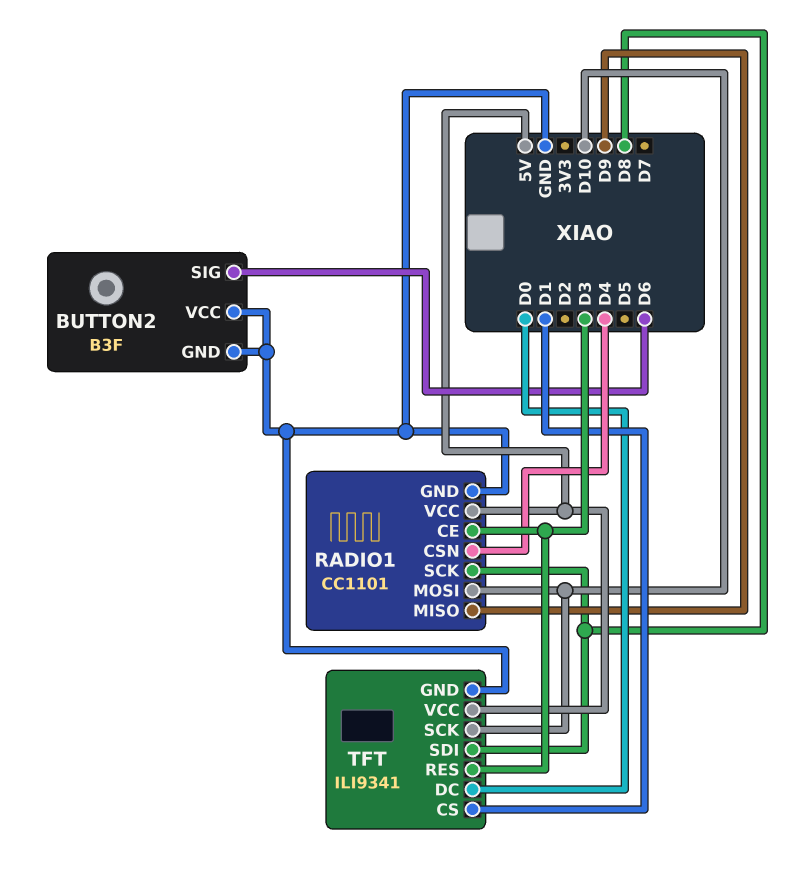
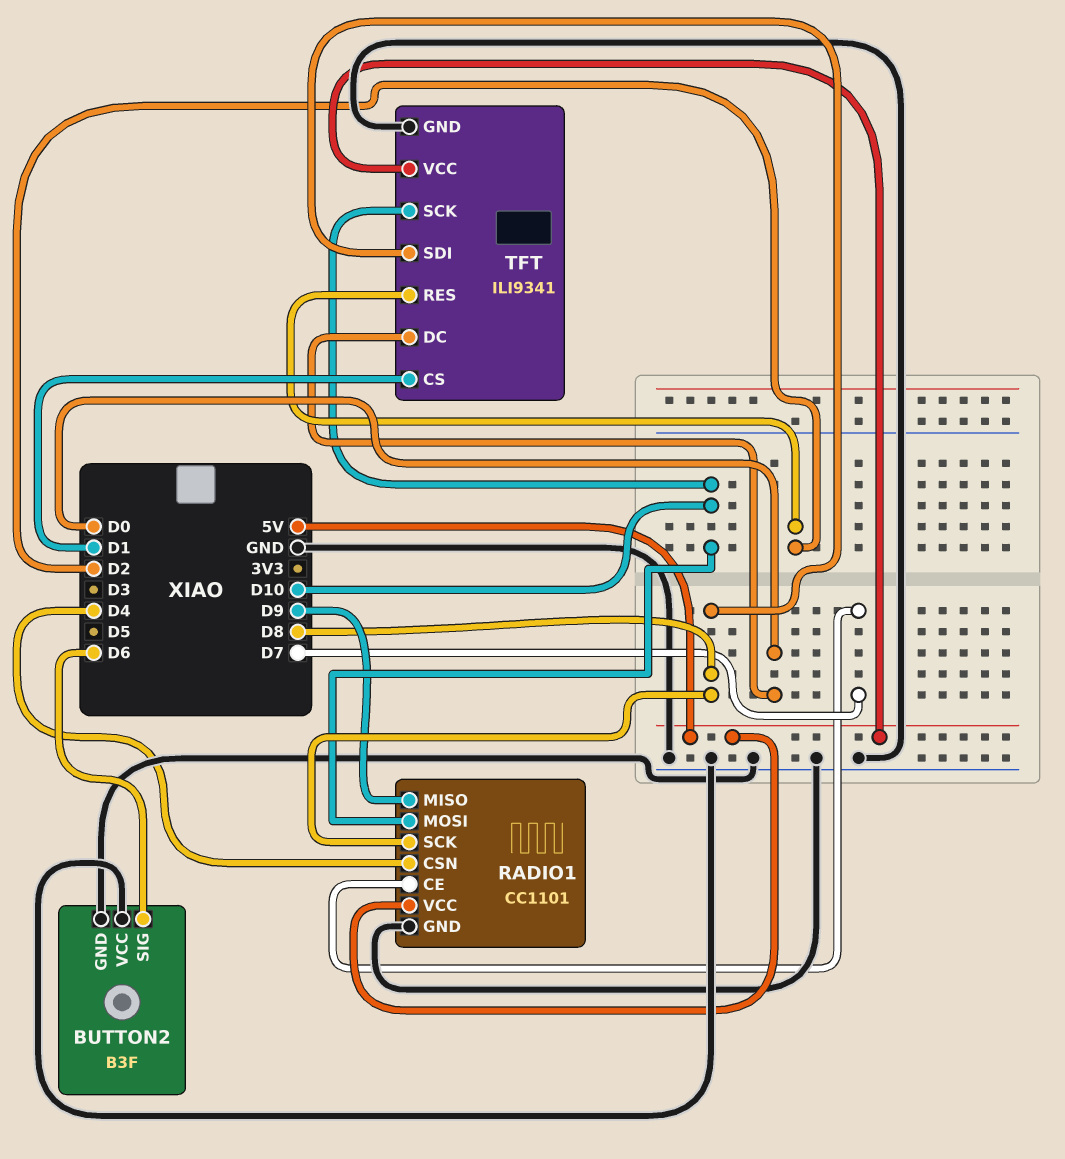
RADIO1 pin CE: D3 -> D7
TFT pin RES: D3 -> D2

